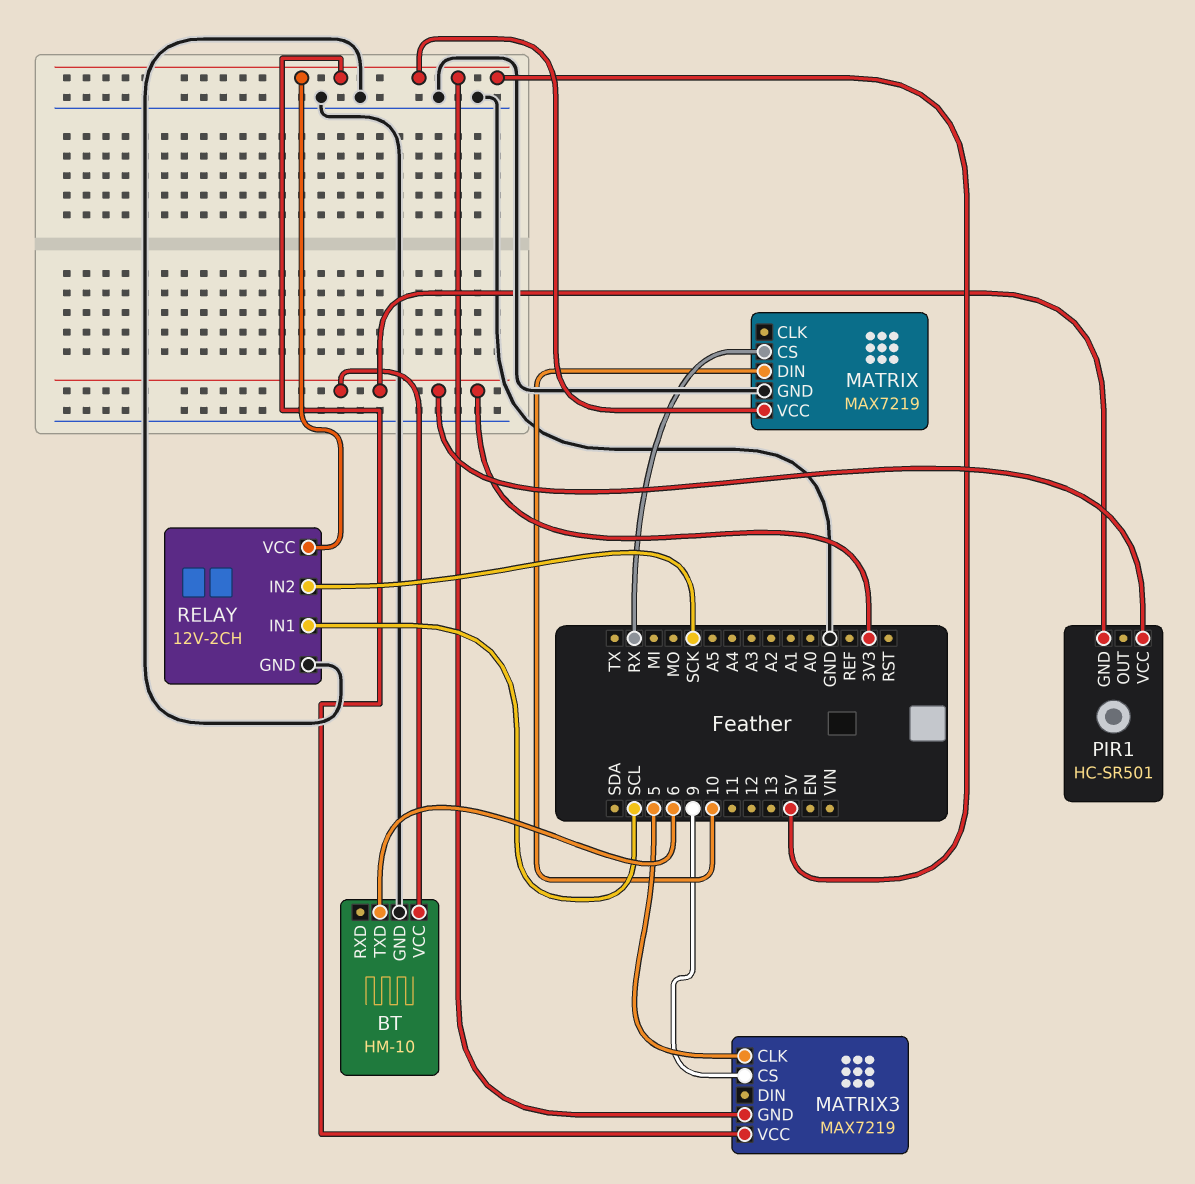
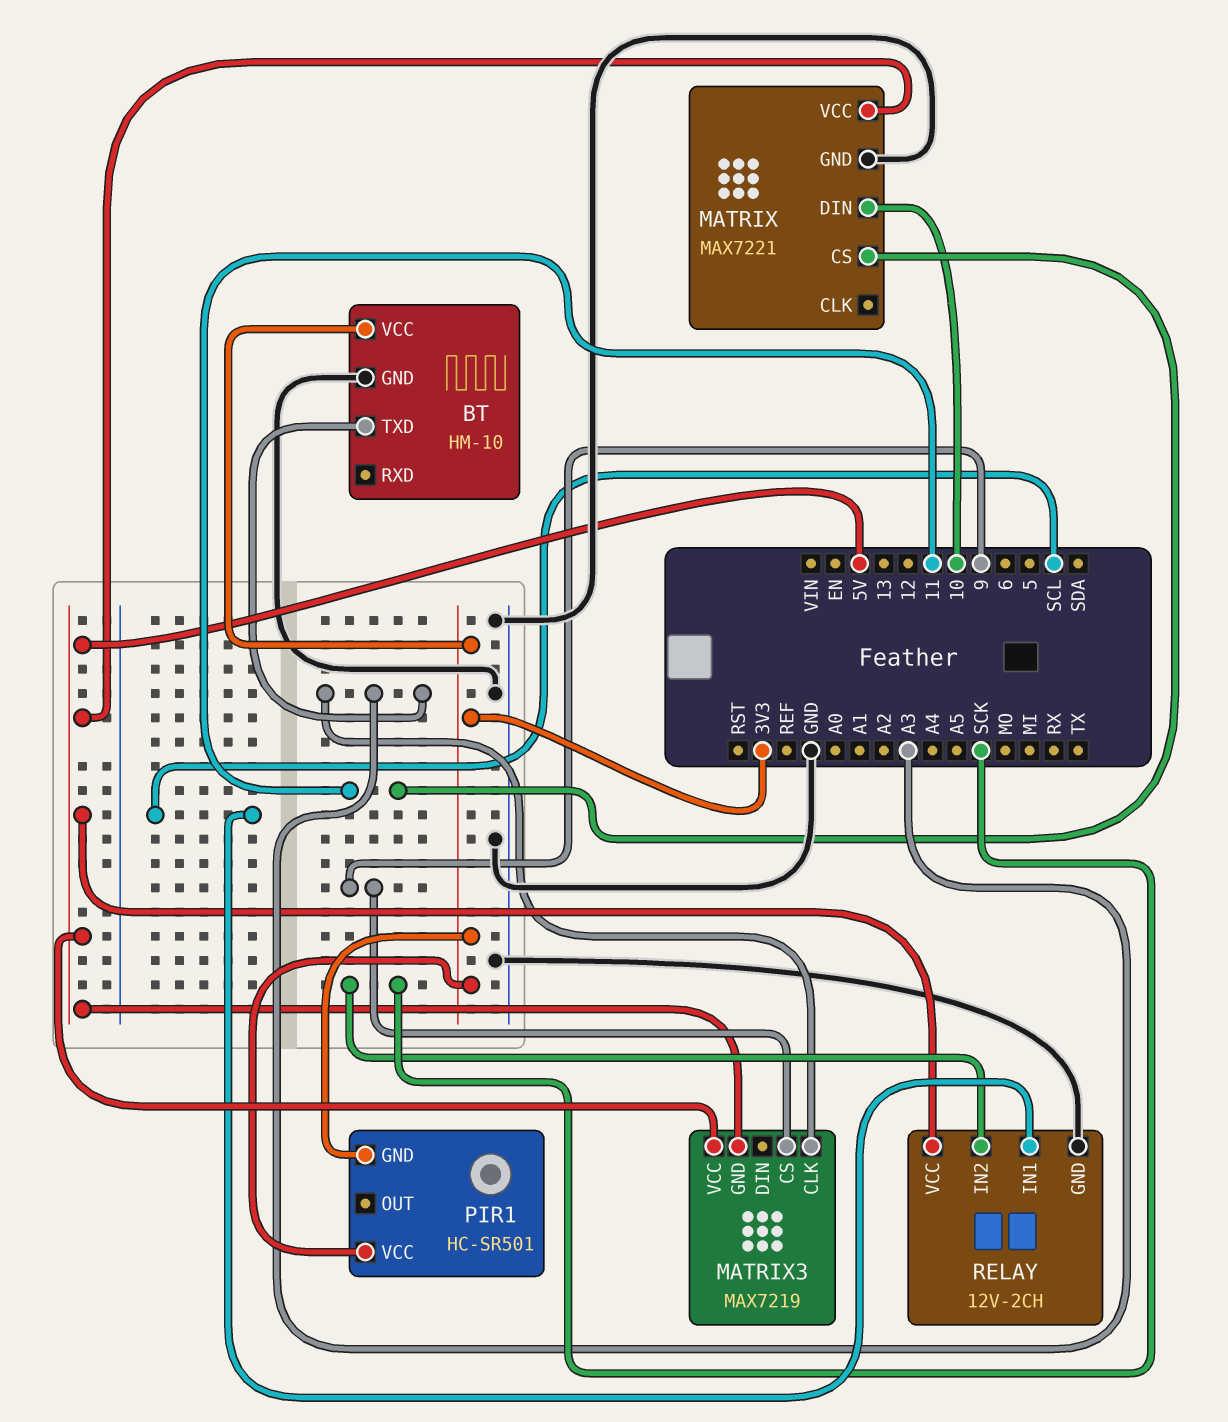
BT pin TXD: 6 -> A3
MATRIX: MAX7219 -> MAX7221
MATRIX pin CS: RX -> 11
MATRIX3 pin CLK: 5 -> A3

